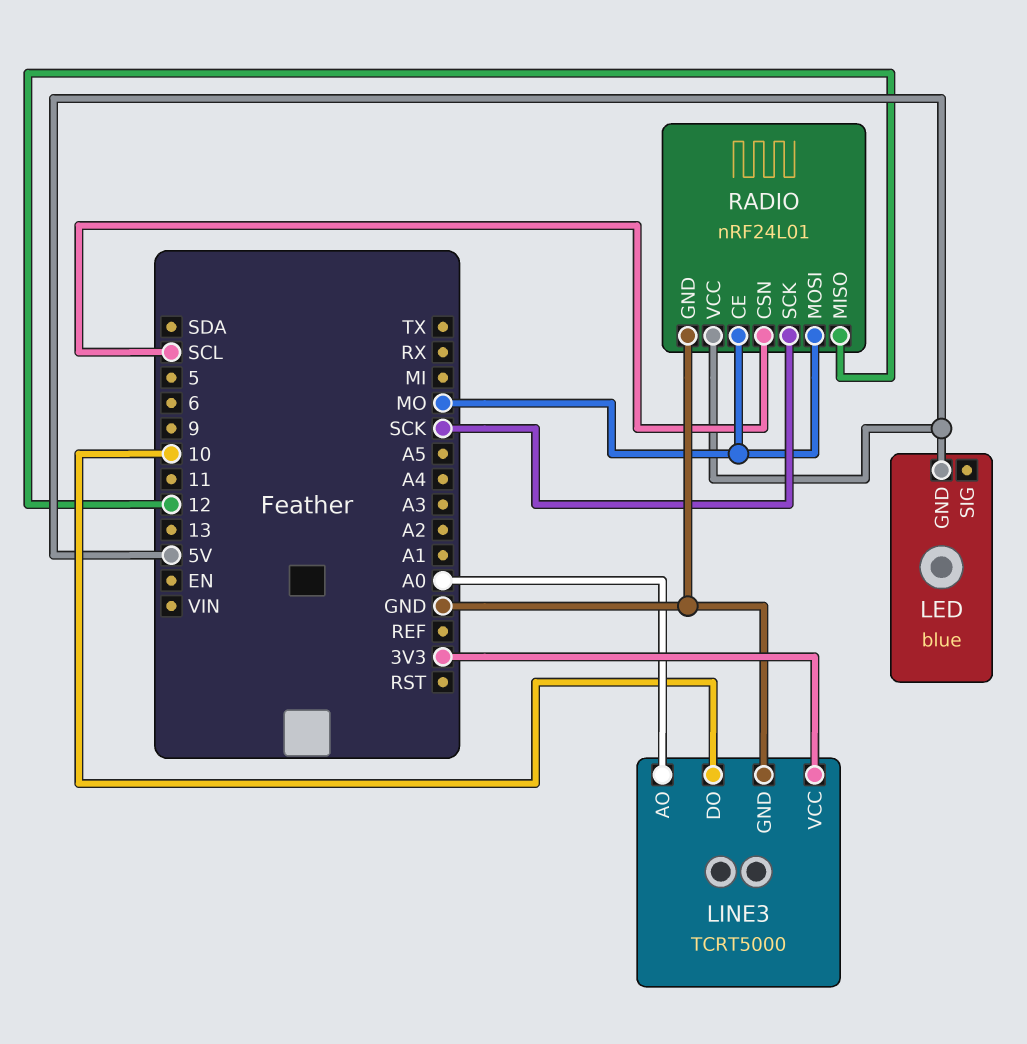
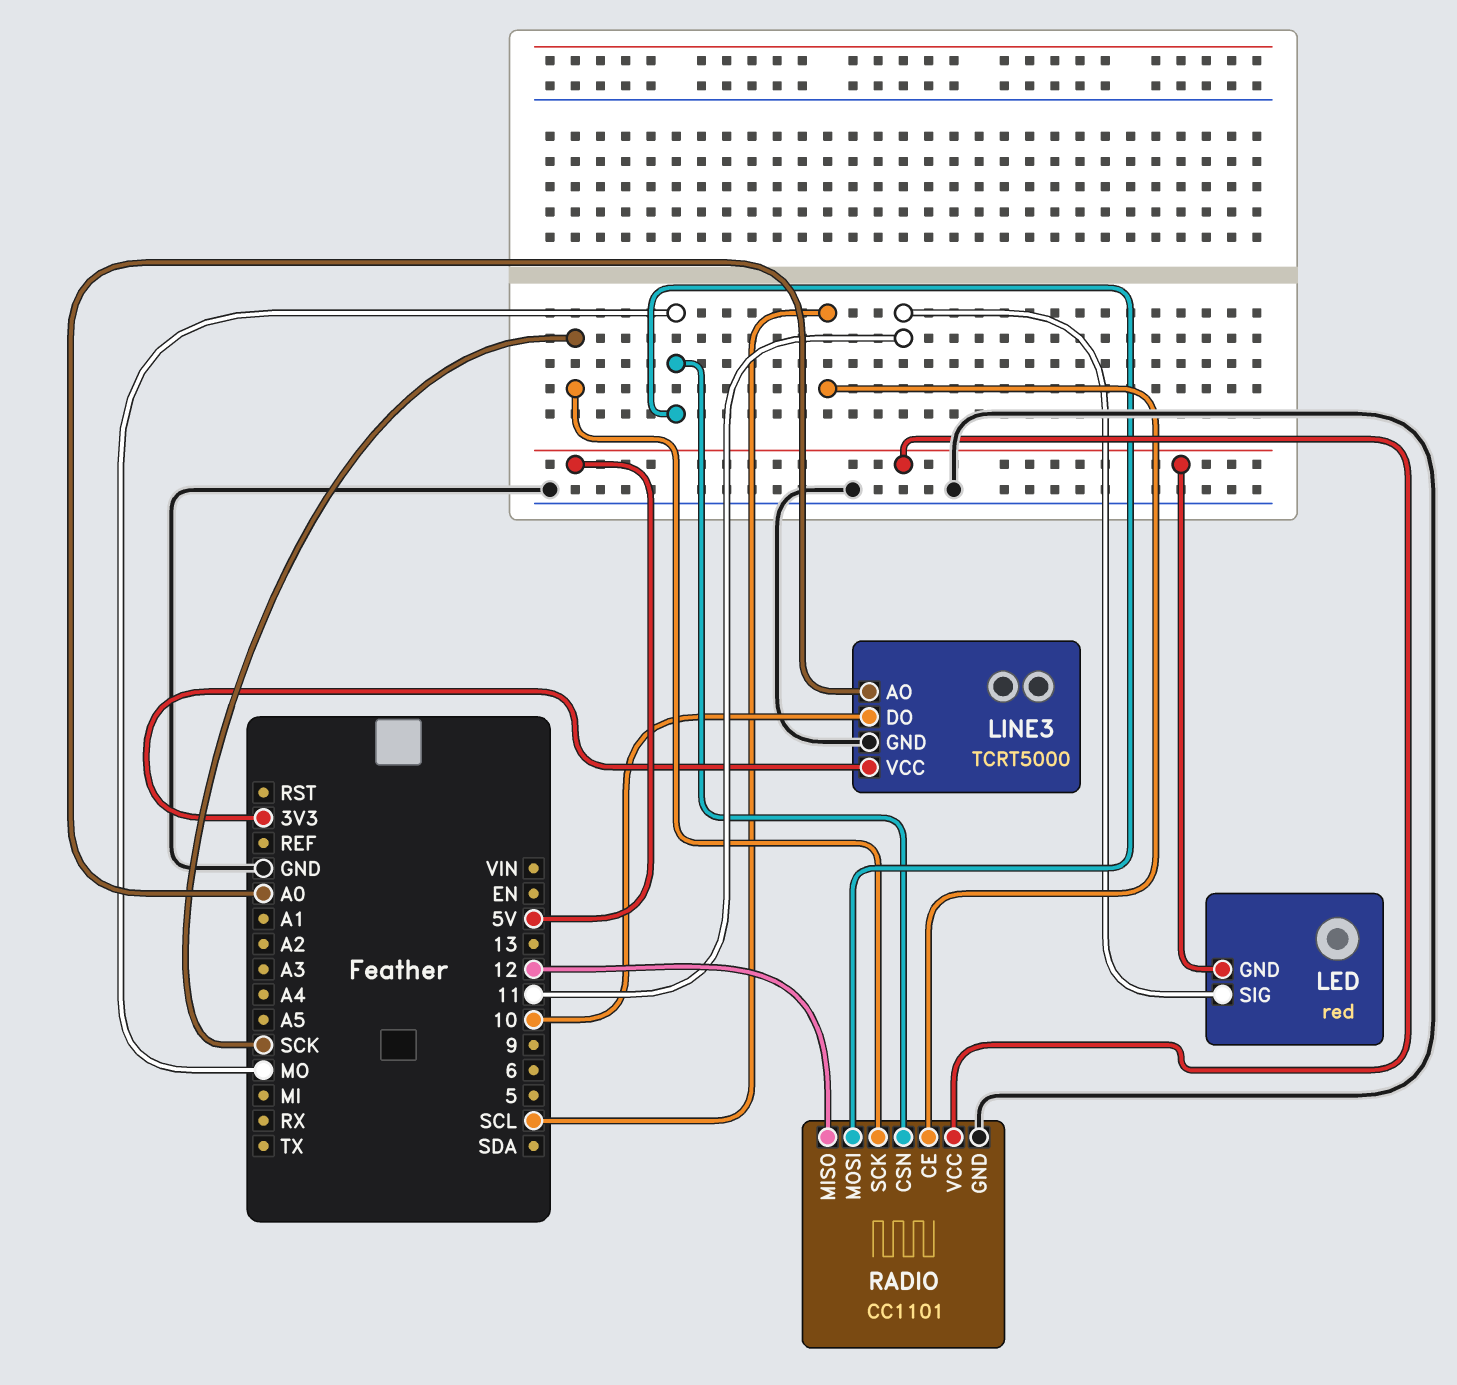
LED: blue -> red
LED pin SIG: none -> 11
RADIO: nRF24L01 -> CC1101
RADIO pin CE: MO -> SCL
RADIO pin CSN: SCL -> MO

